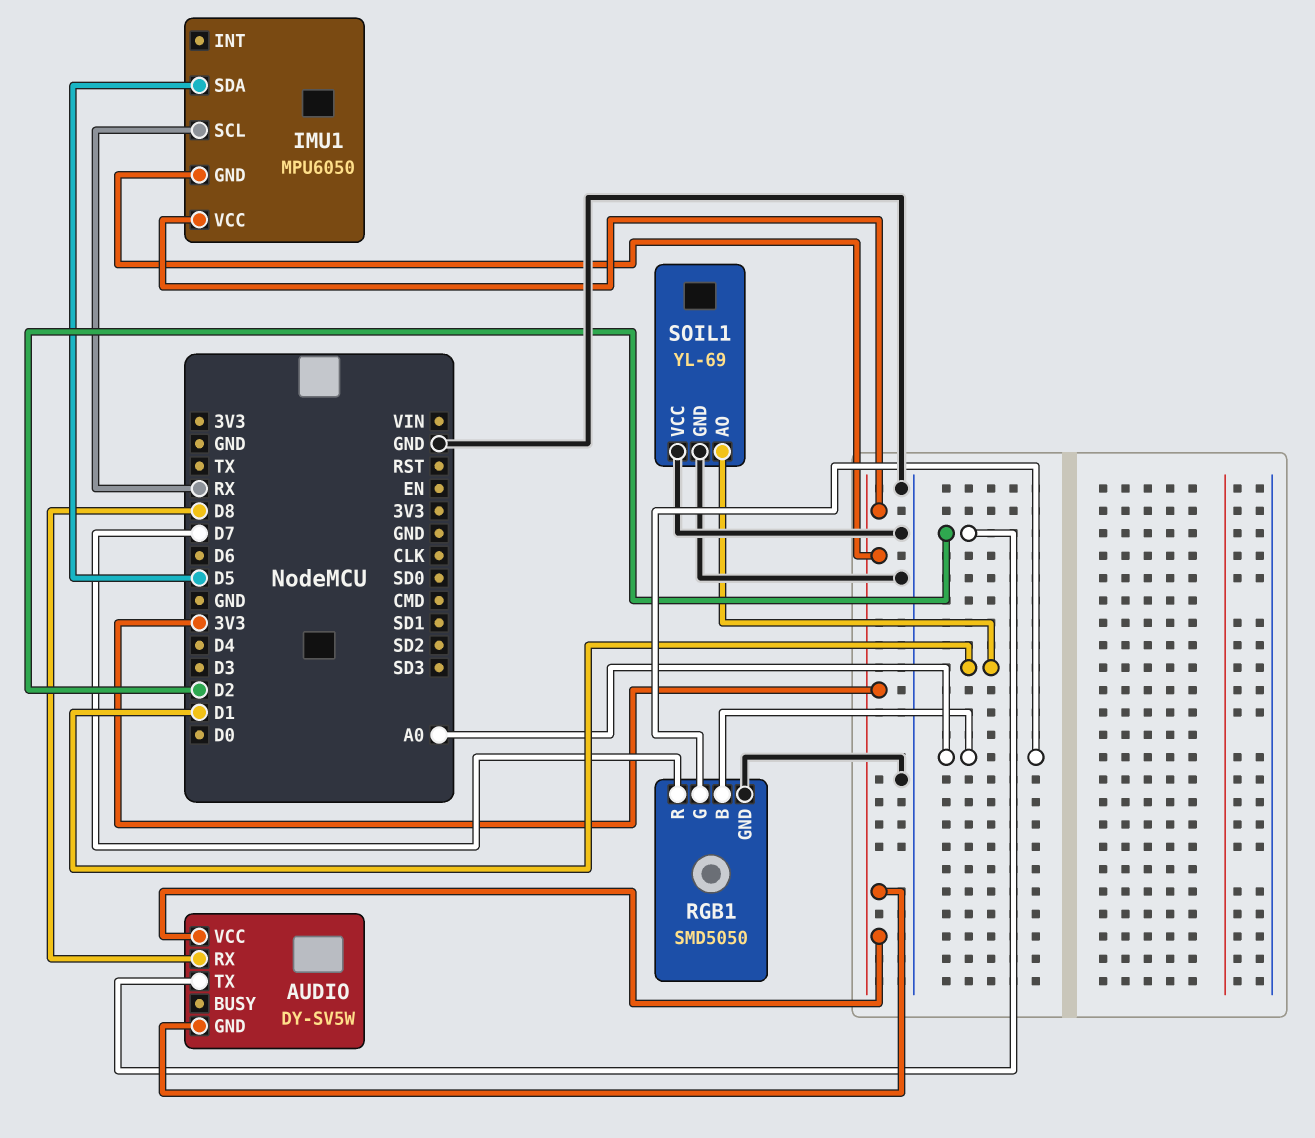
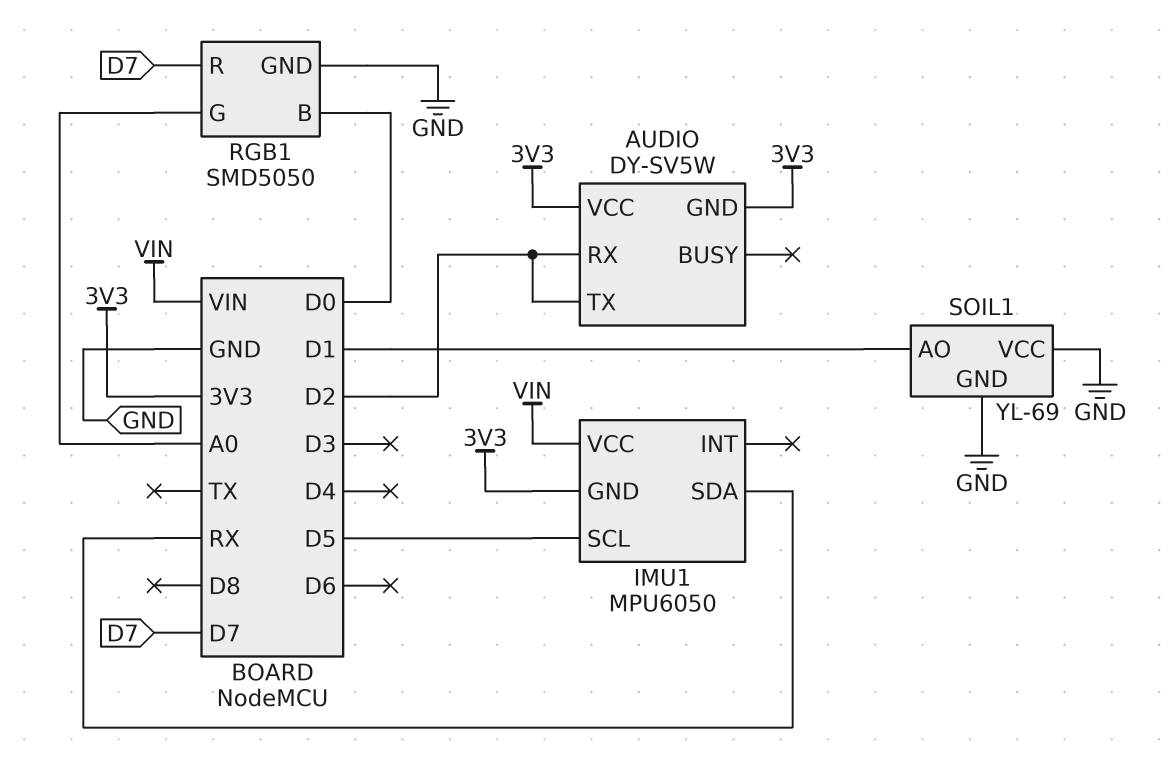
AUDIO pin RX: D8 -> D2
IMU1 pin SCL: RX -> D5
IMU1 pin SDA: D5 -> RX
IMU1 pin VCC: 3V3 -> VIN
RGB1 pin B: A0 -> D0

